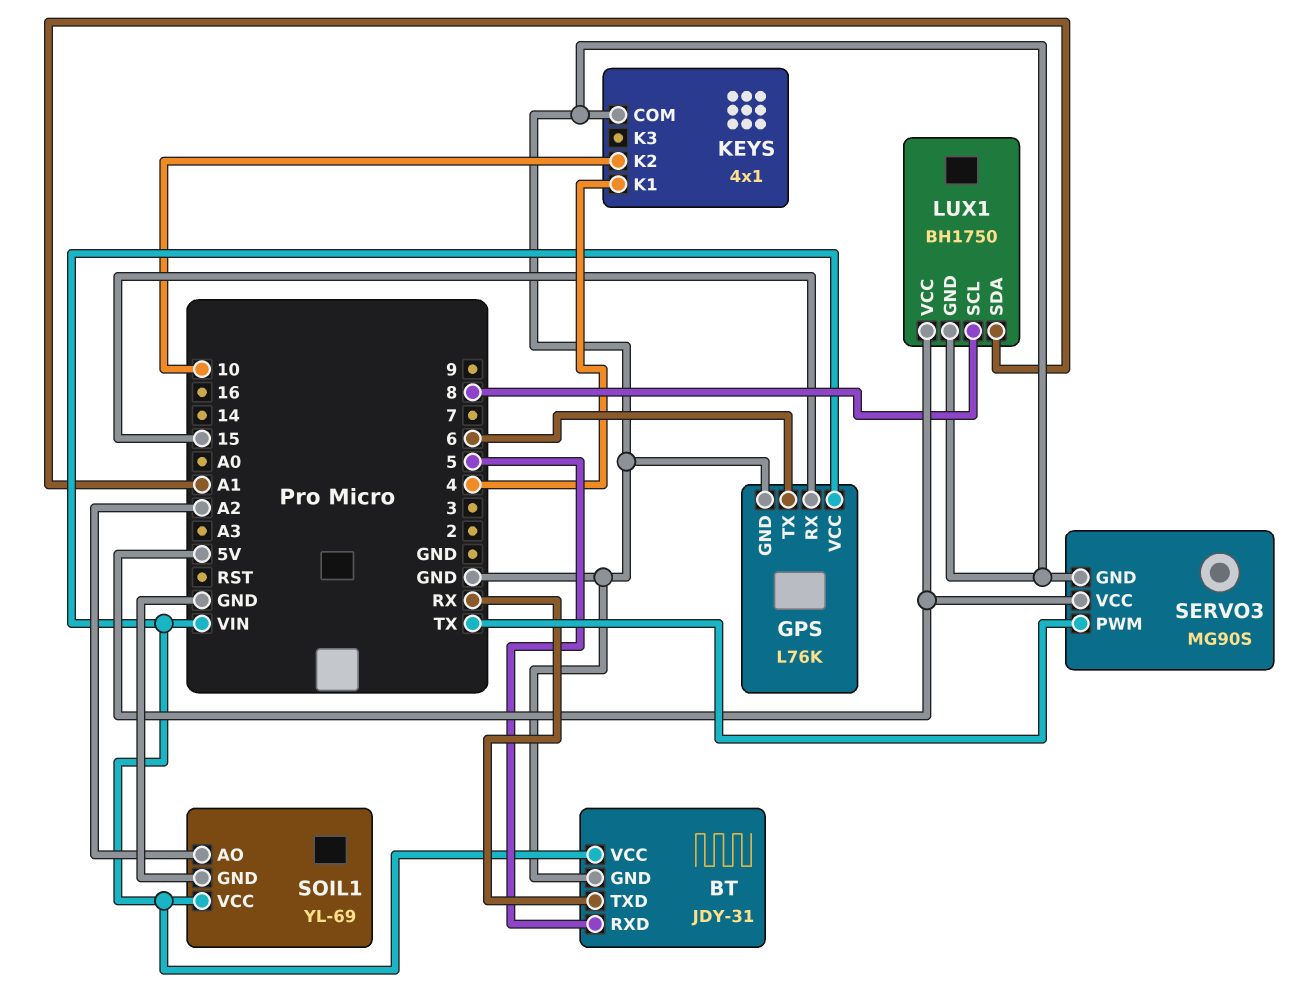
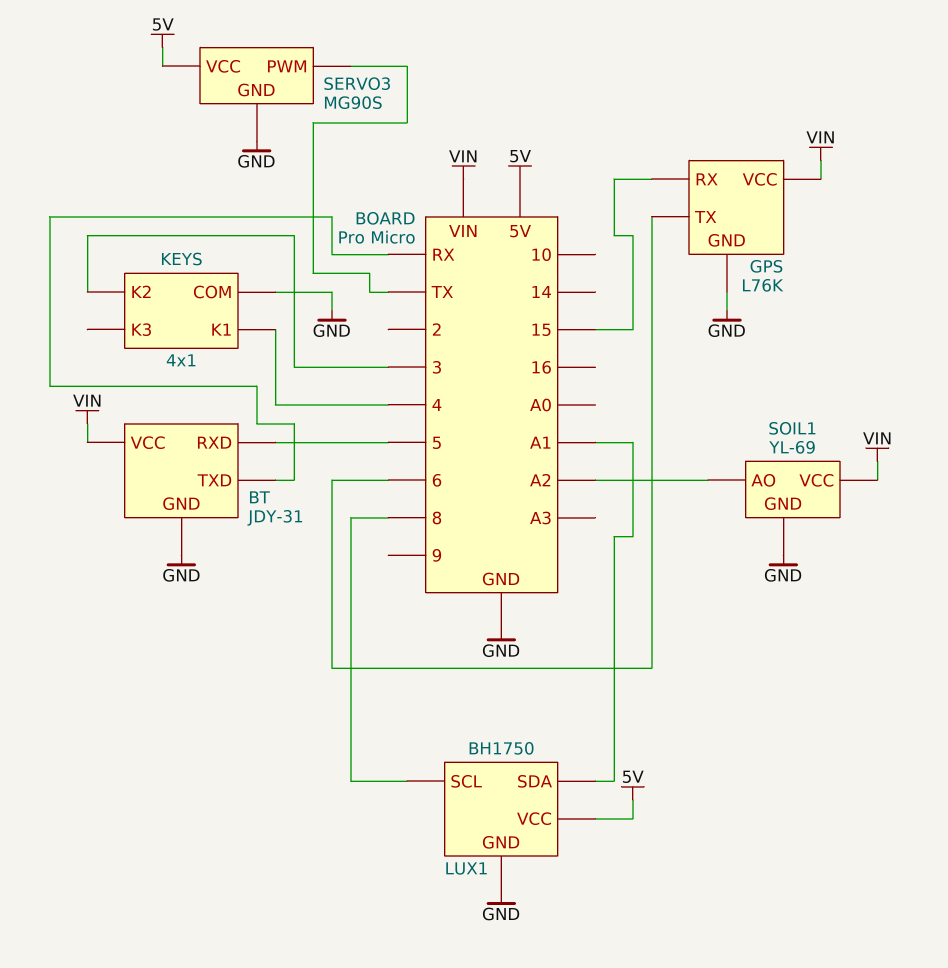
KEYS pin K2: 10 -> 3

